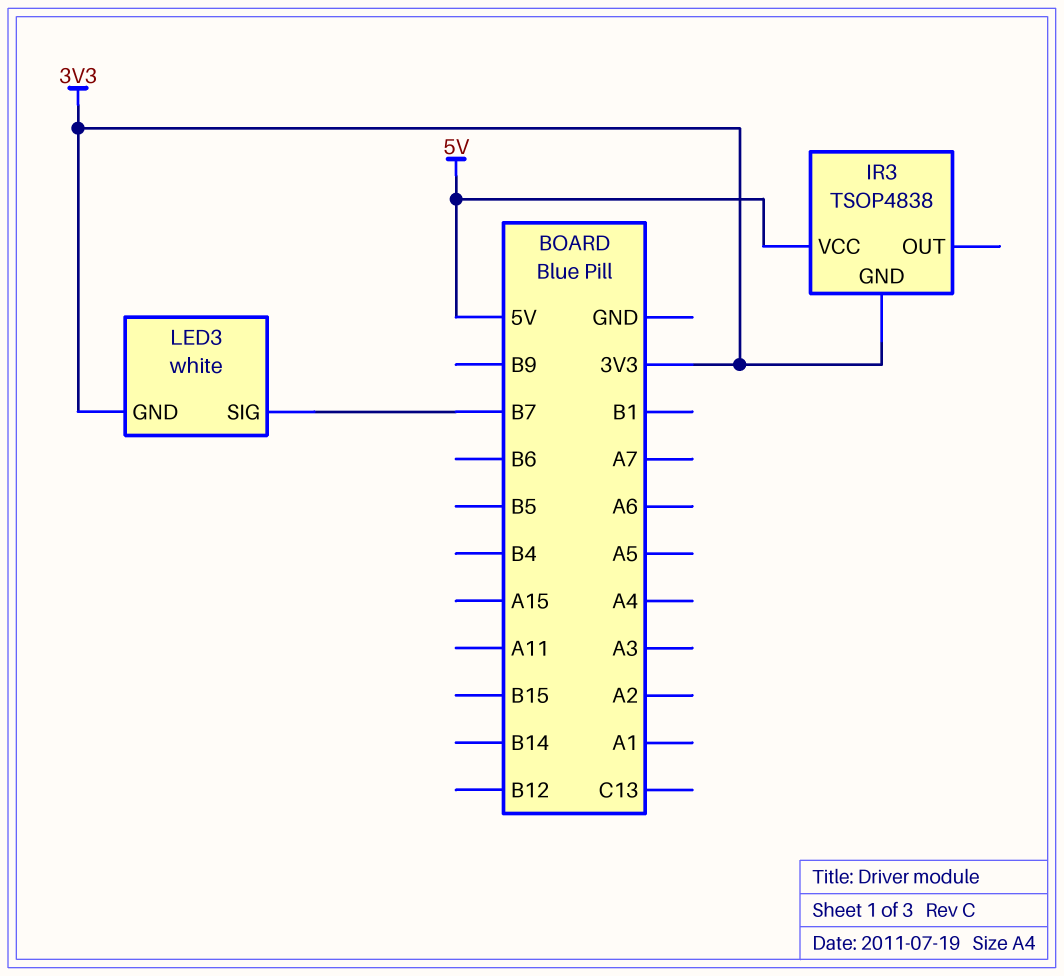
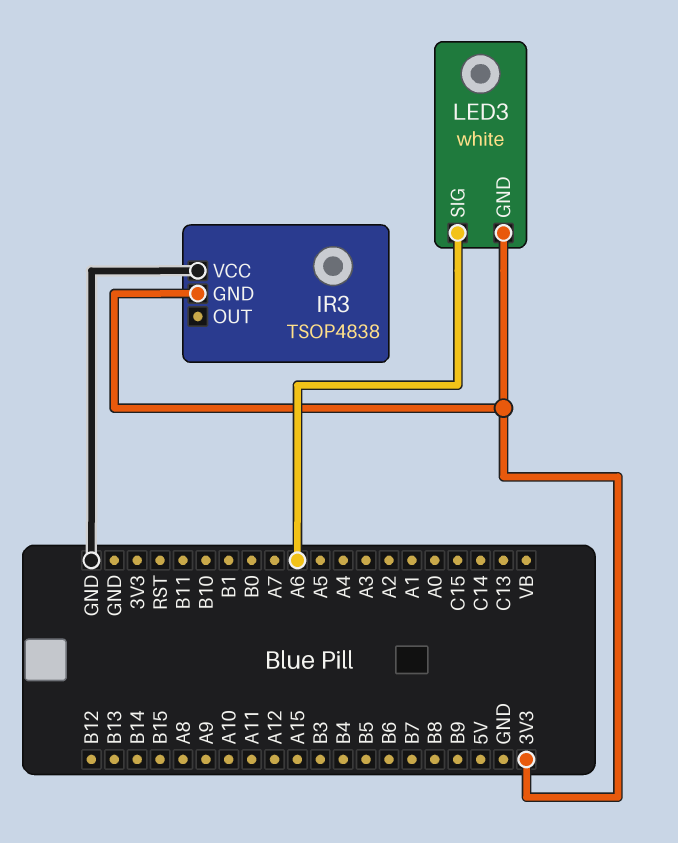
IR3 pin VCC: 5V -> GND
LED3 pin SIG: B7 -> A6

